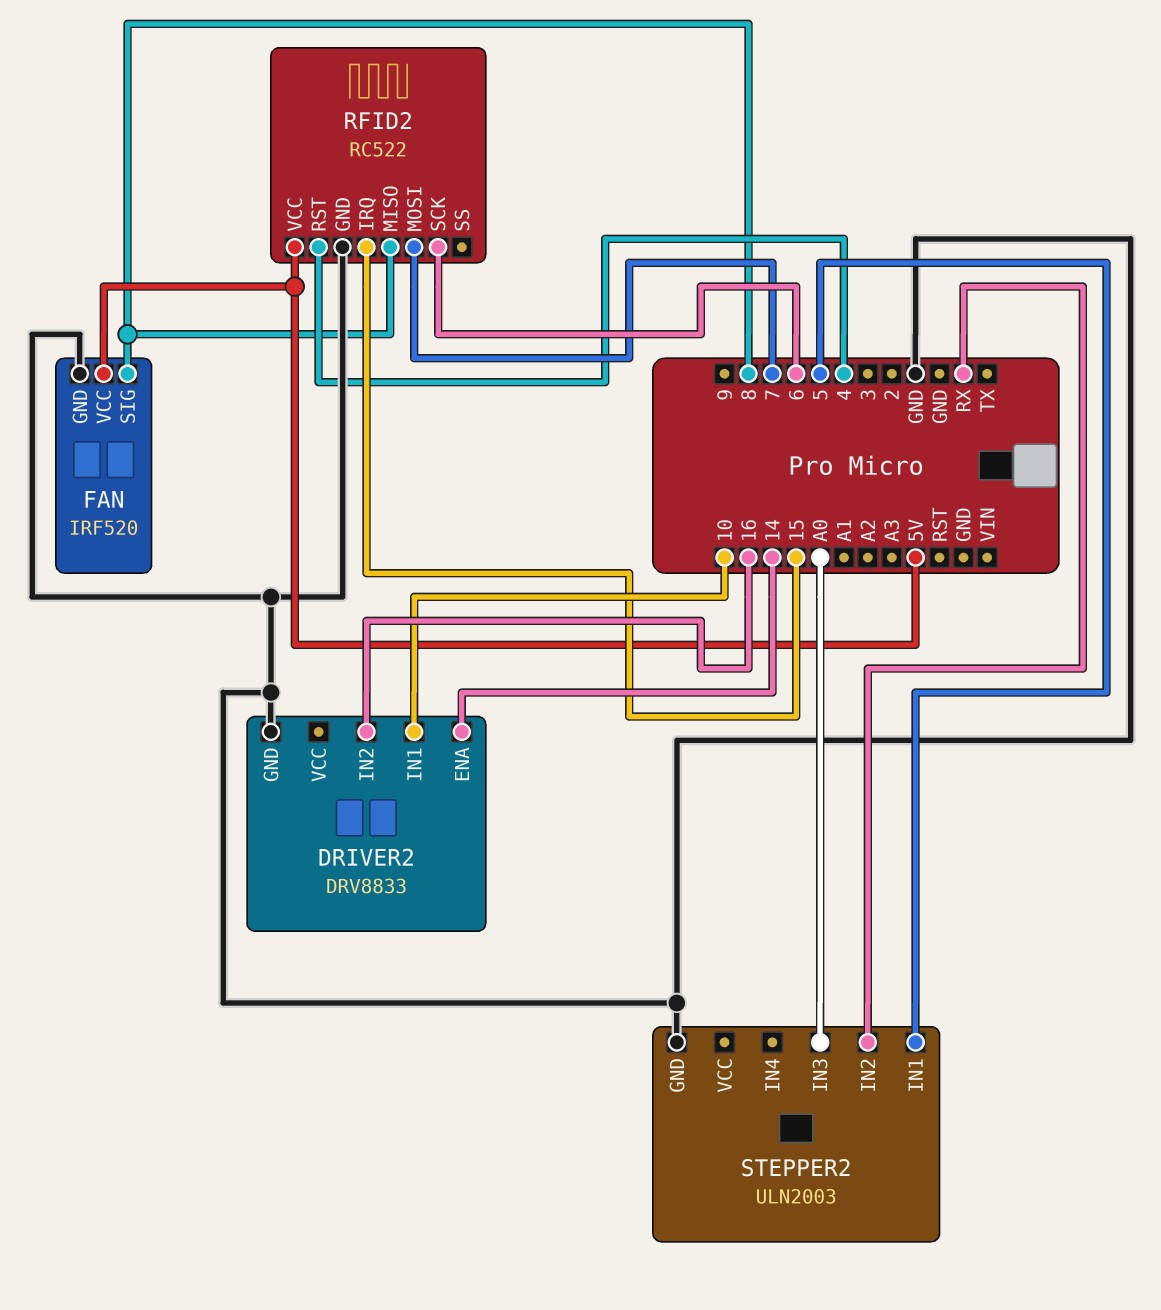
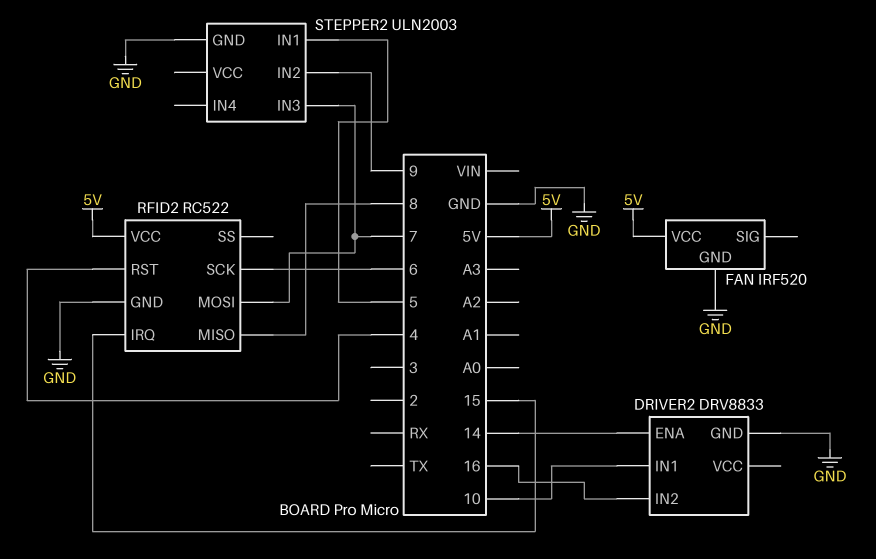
FAN pin SIG: 8 -> none
STEPPER2 pin IN2: RX -> 9
STEPPER2 pin IN3: A0 -> 7

